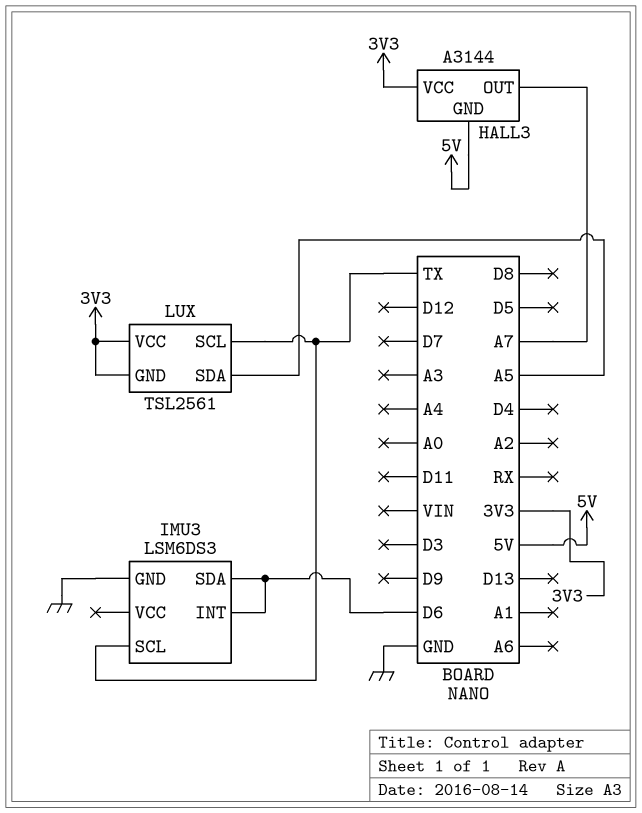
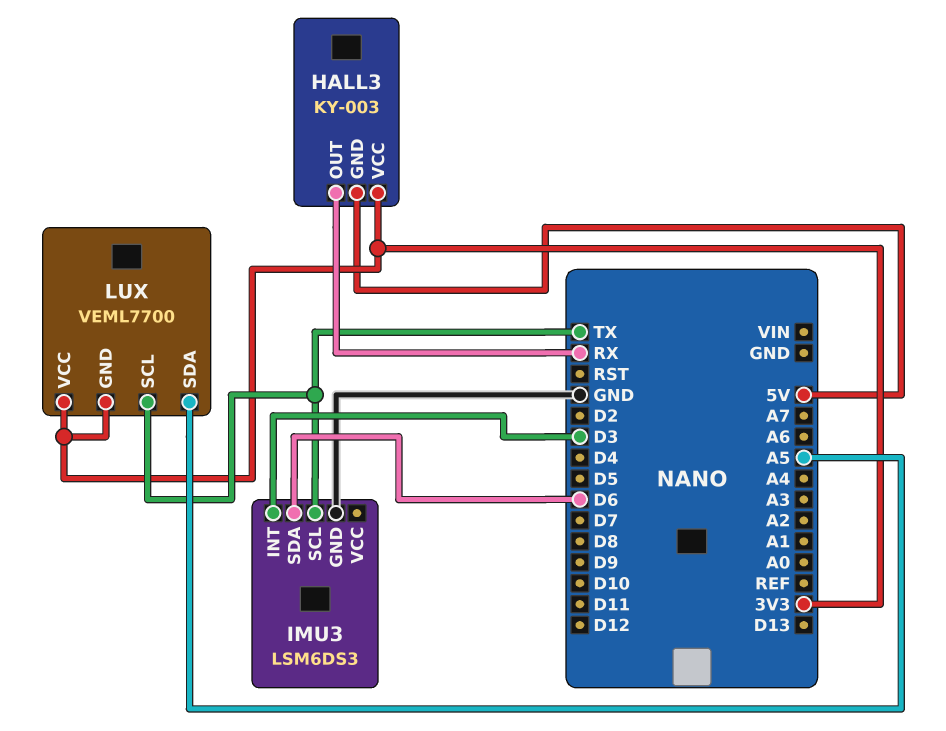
HALL3: A3144 -> KY-003
HALL3 pin OUT: A7 -> RX
IMU3 pin INT: D6 -> D3
LUX: TSL2561 -> VEML7700

